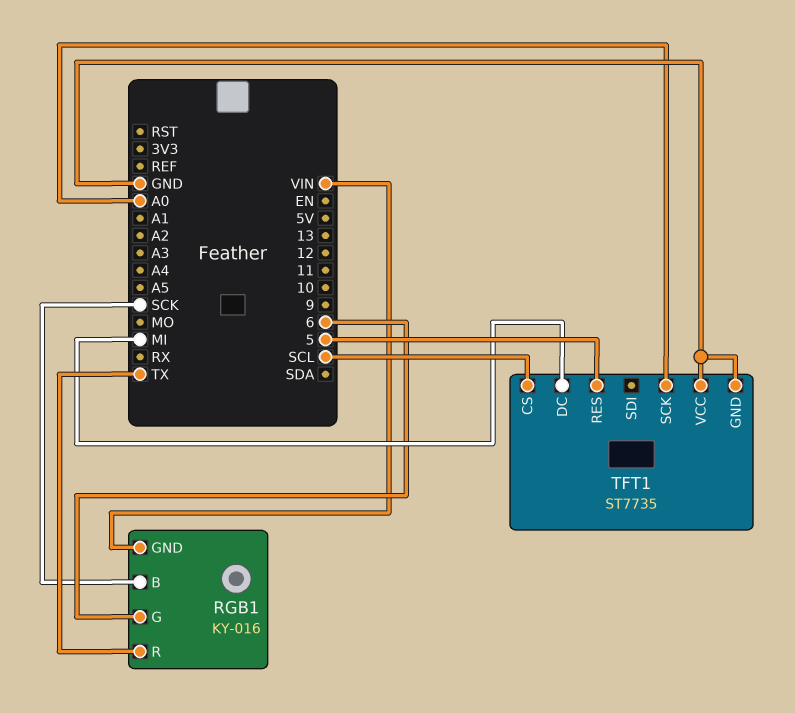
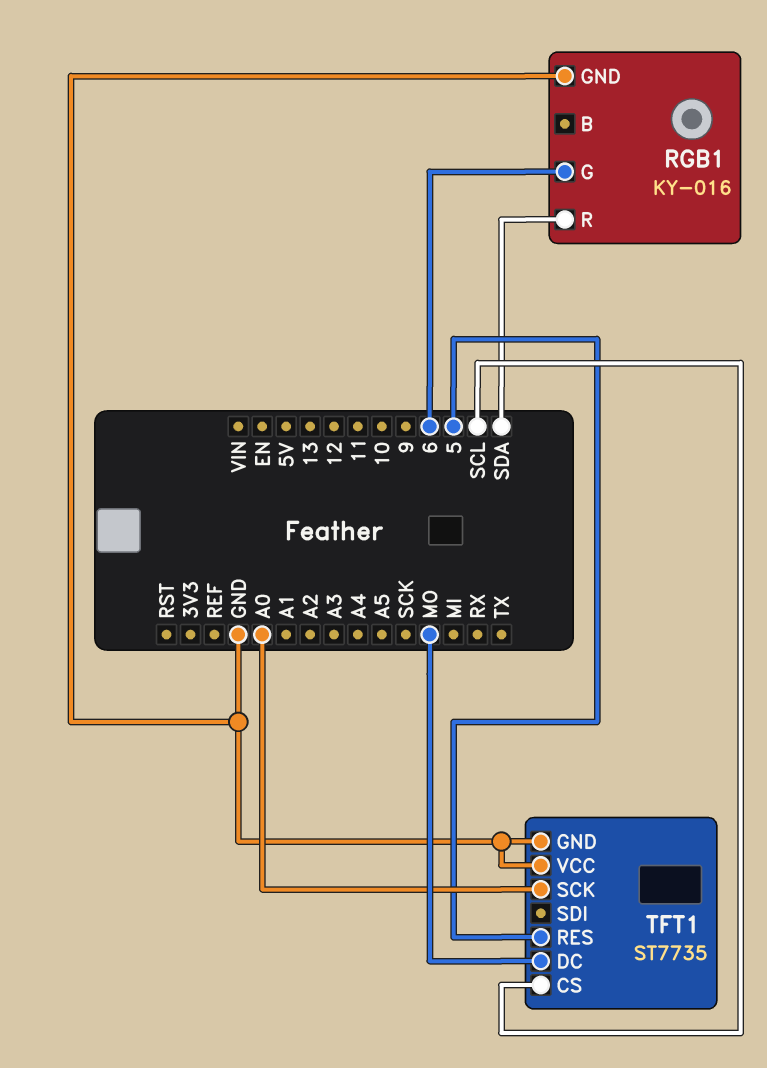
RGB1 pin B: SCK -> none
RGB1 pin GND: VIN -> GND
RGB1 pin R: TX -> SDA
TFT1 pin DC: MI -> MO

